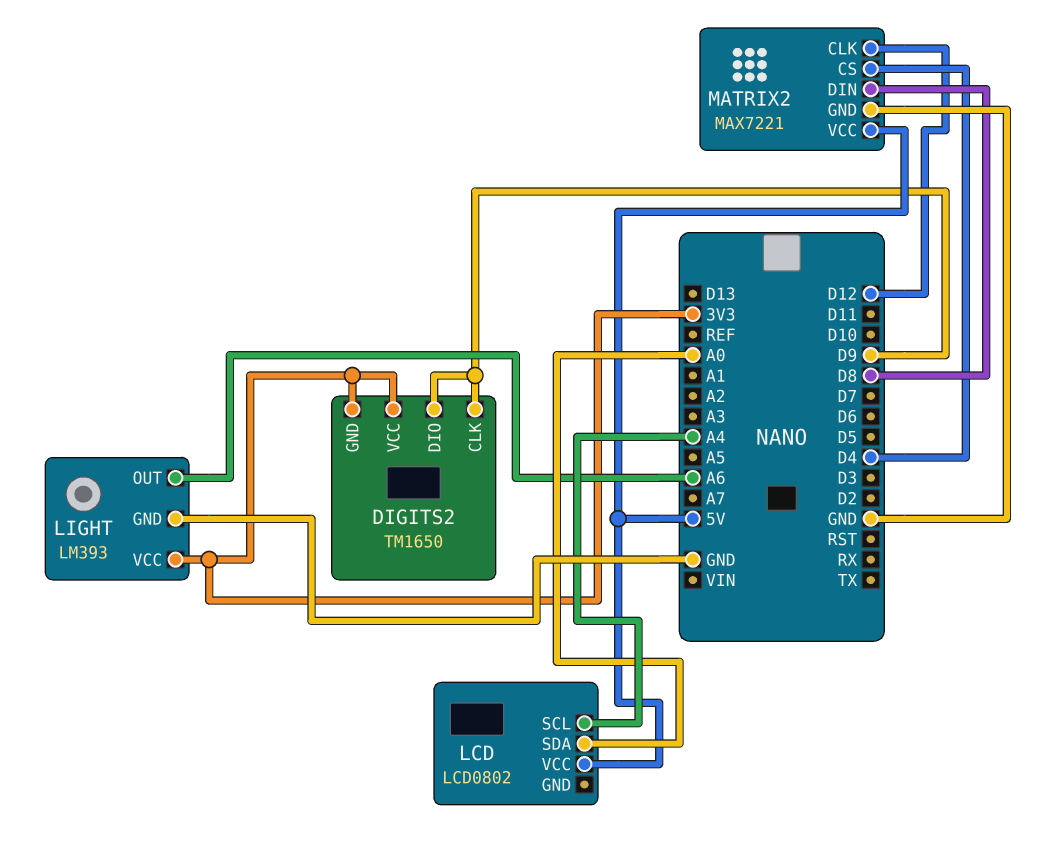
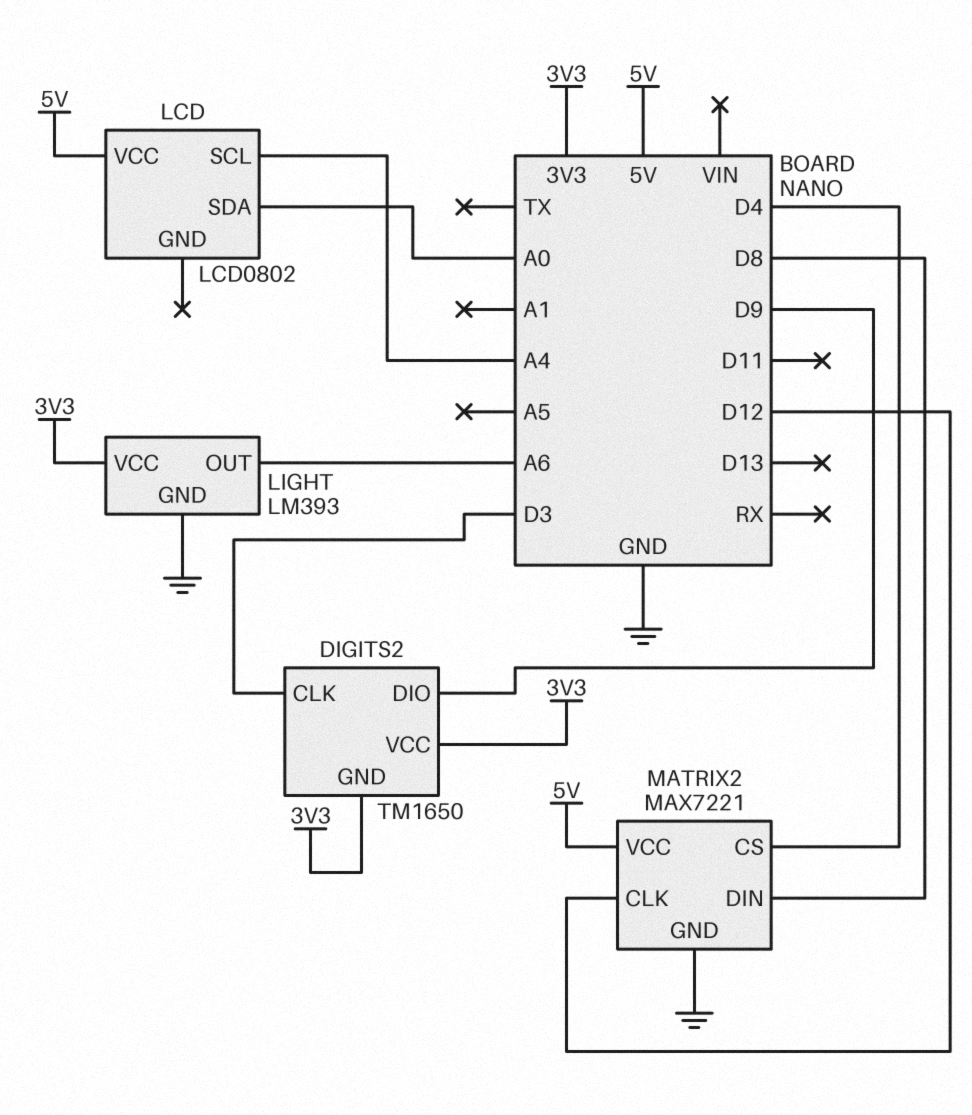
DIGITS2 pin CLK: D9 -> D3

